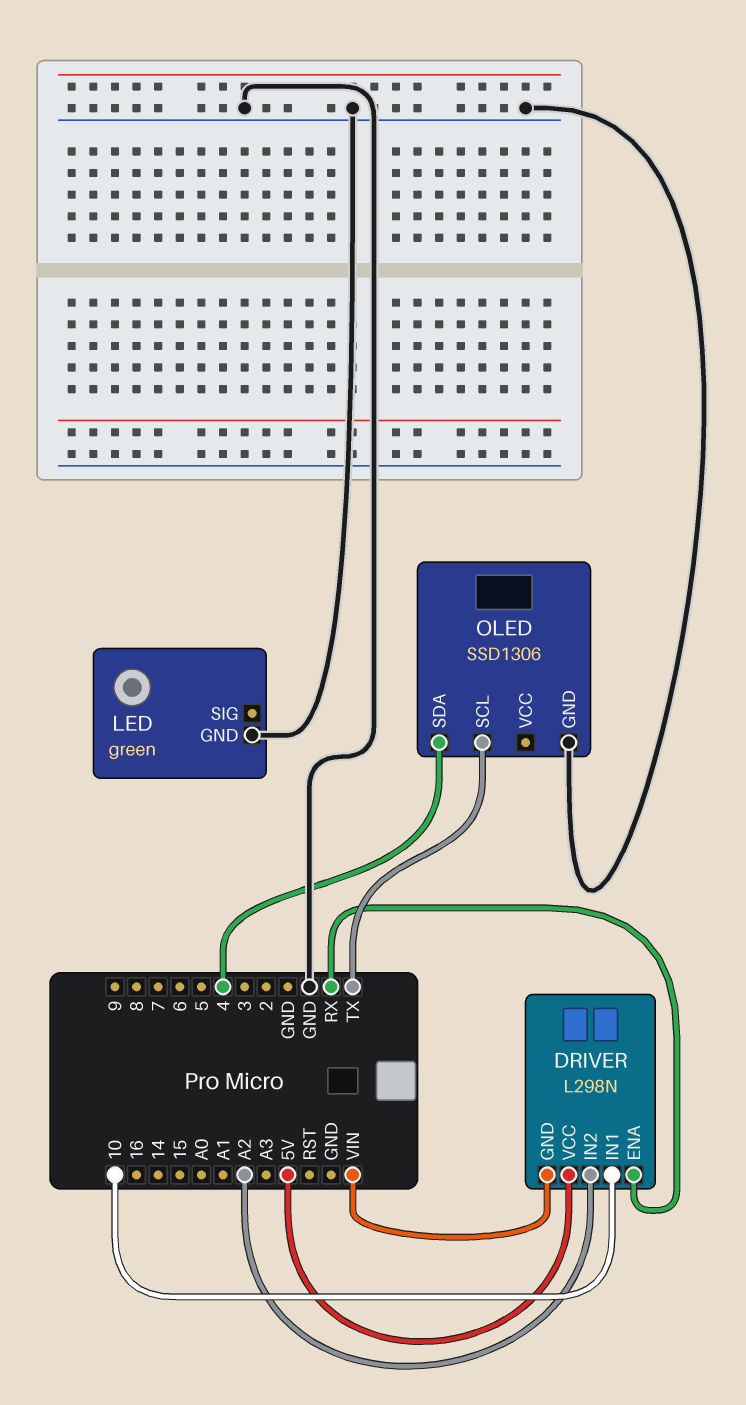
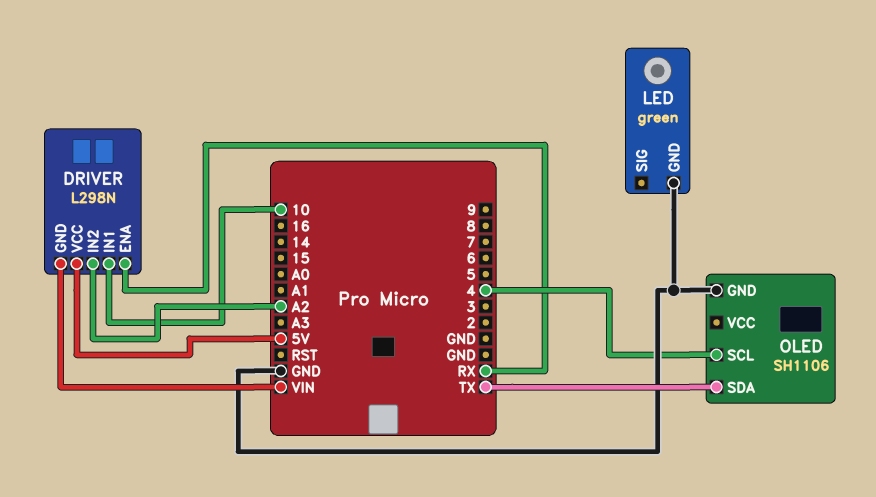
OLED: SSD1306 -> SH1106
OLED pin SCL: TX -> 4
OLED pin SDA: 4 -> TX

